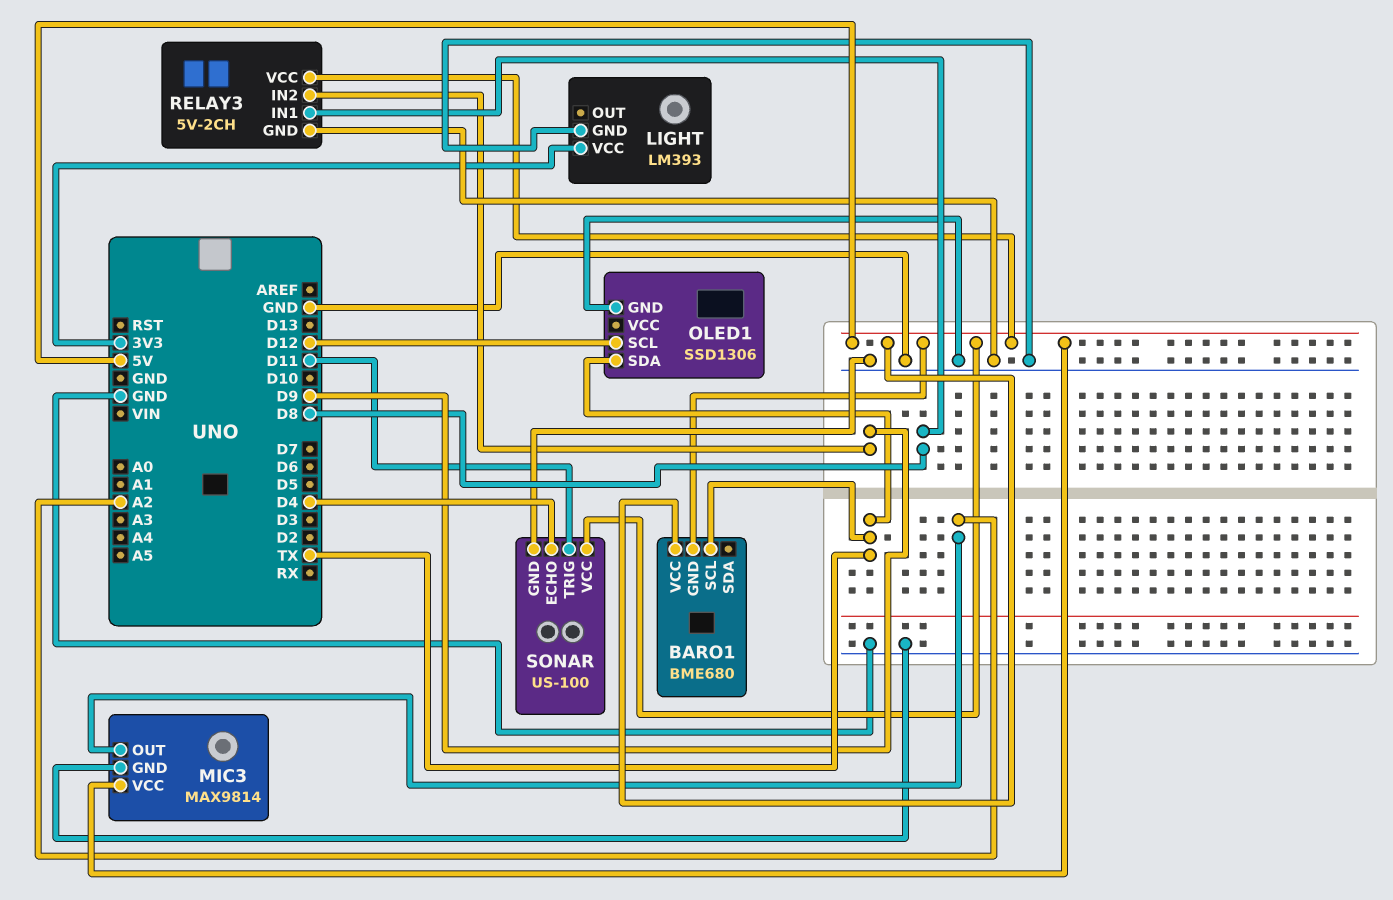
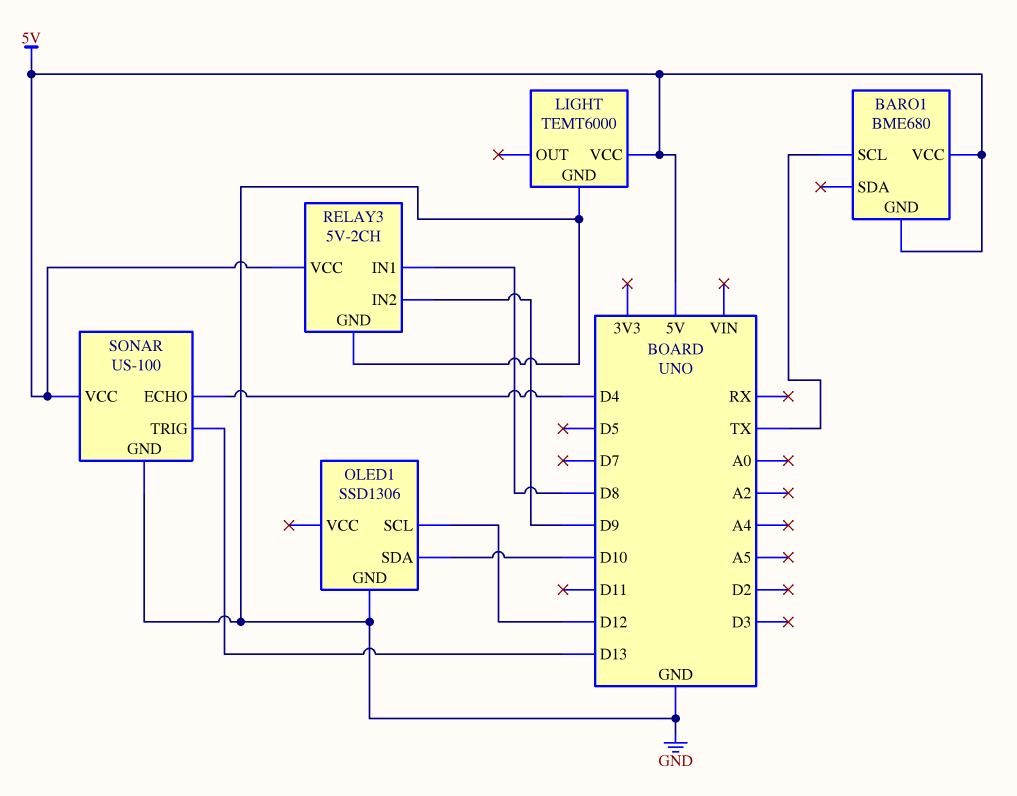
LIGHT: LM393 -> TEMT6000
LIGHT pin VCC: 3V3 -> 5V
MIC3: MAX9814 -> none
MIC3 pin GND: GND -> none
MIC3 pin OUT: A2 -> none
MIC3 pin VCC: 5V -> none
OLED1 pin SDA: TX -> D10
SONAR pin TRIG: D11 -> D13

